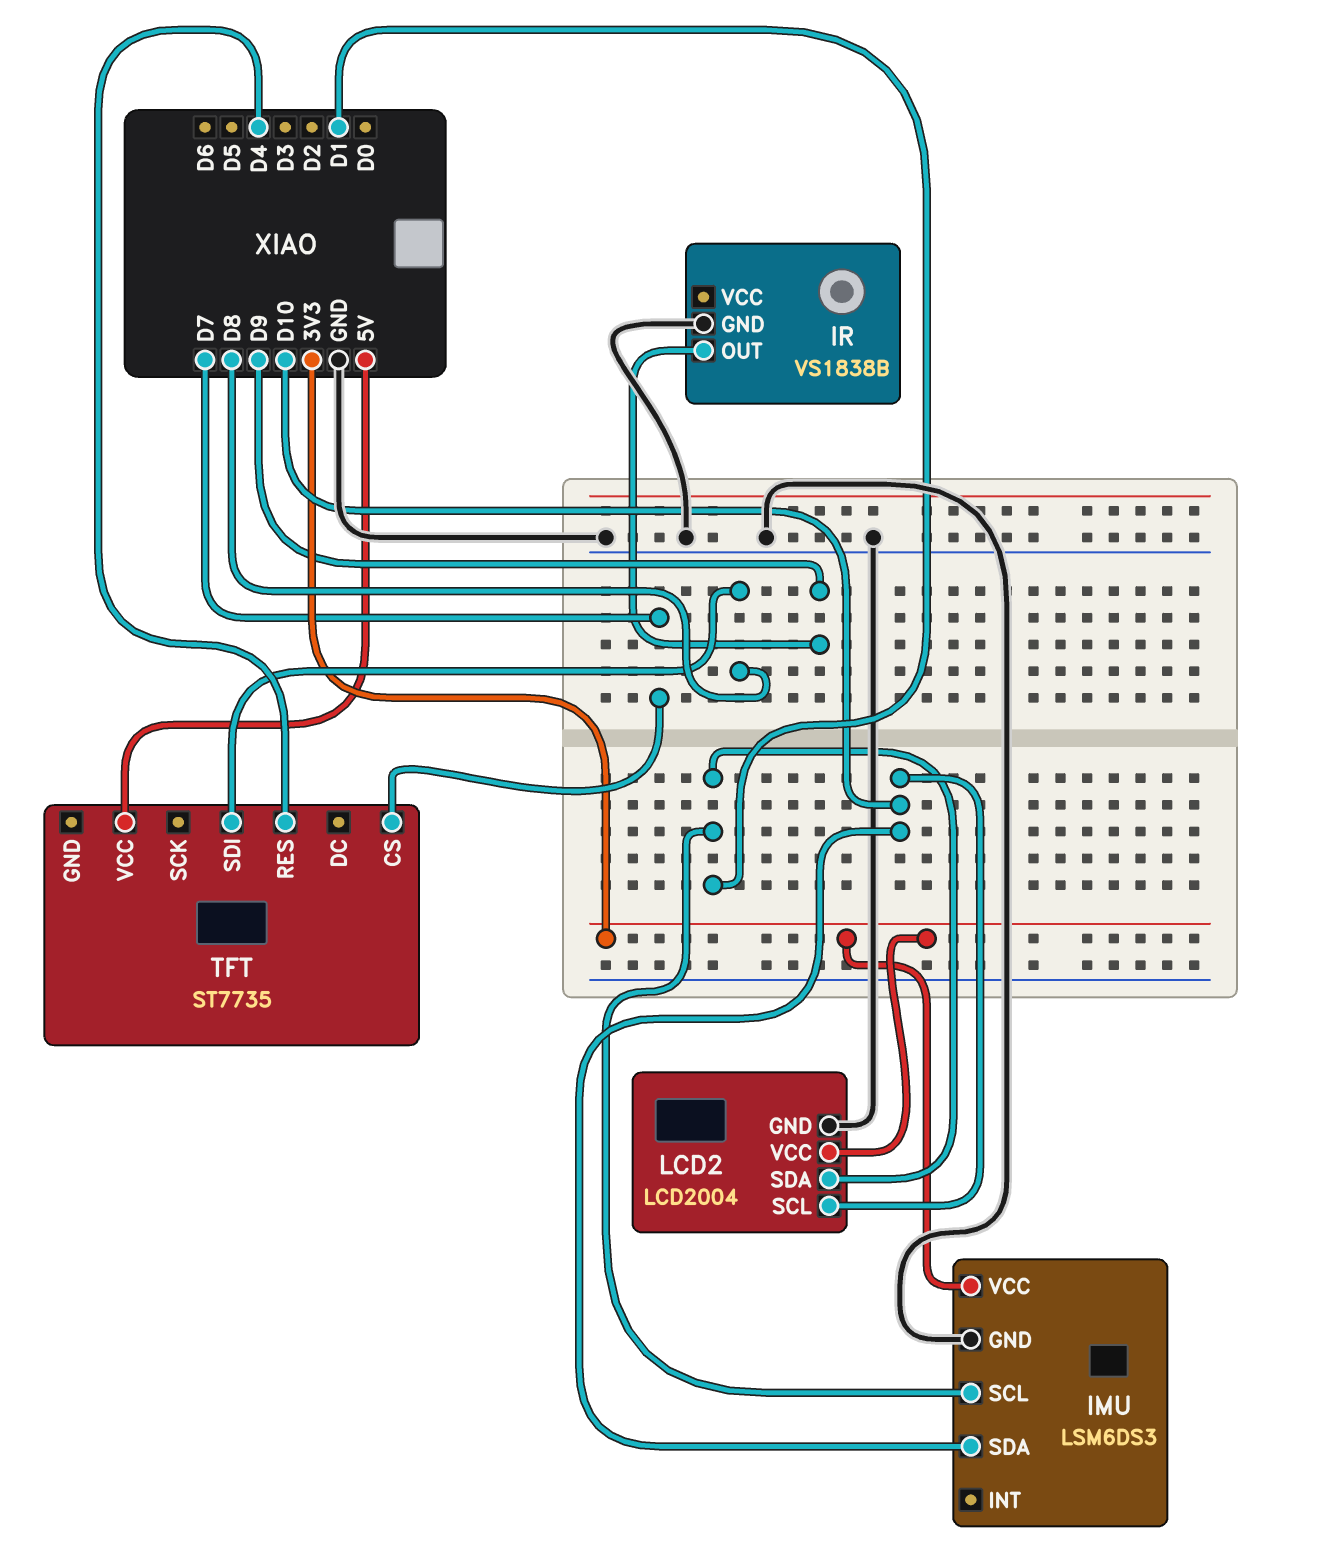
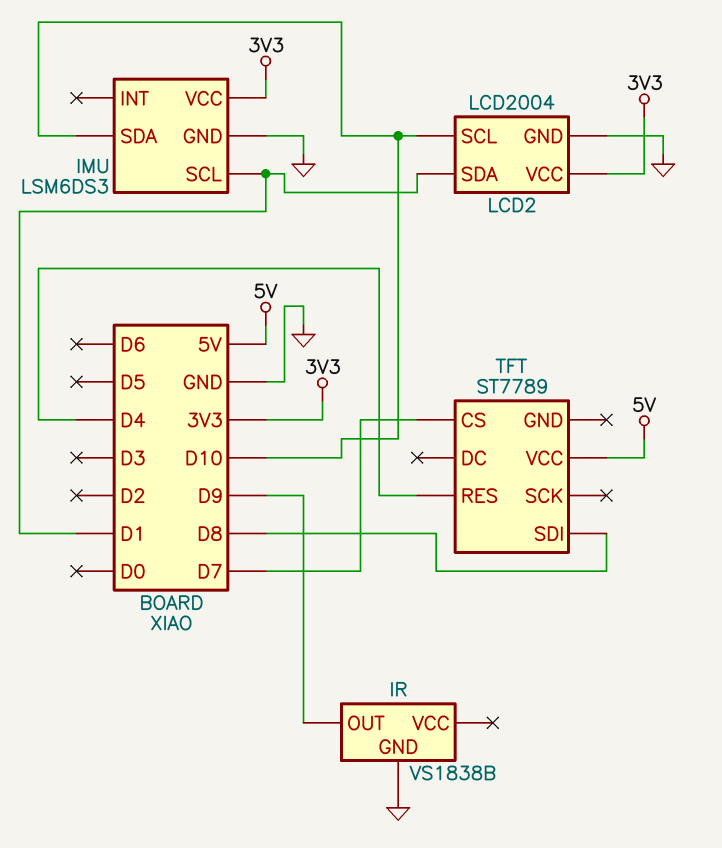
TFT: ST7735 -> ST7789

